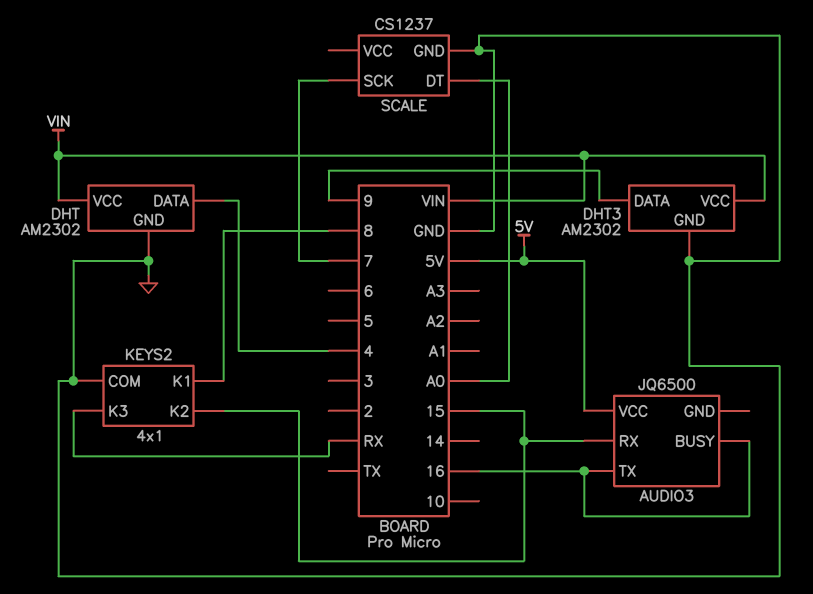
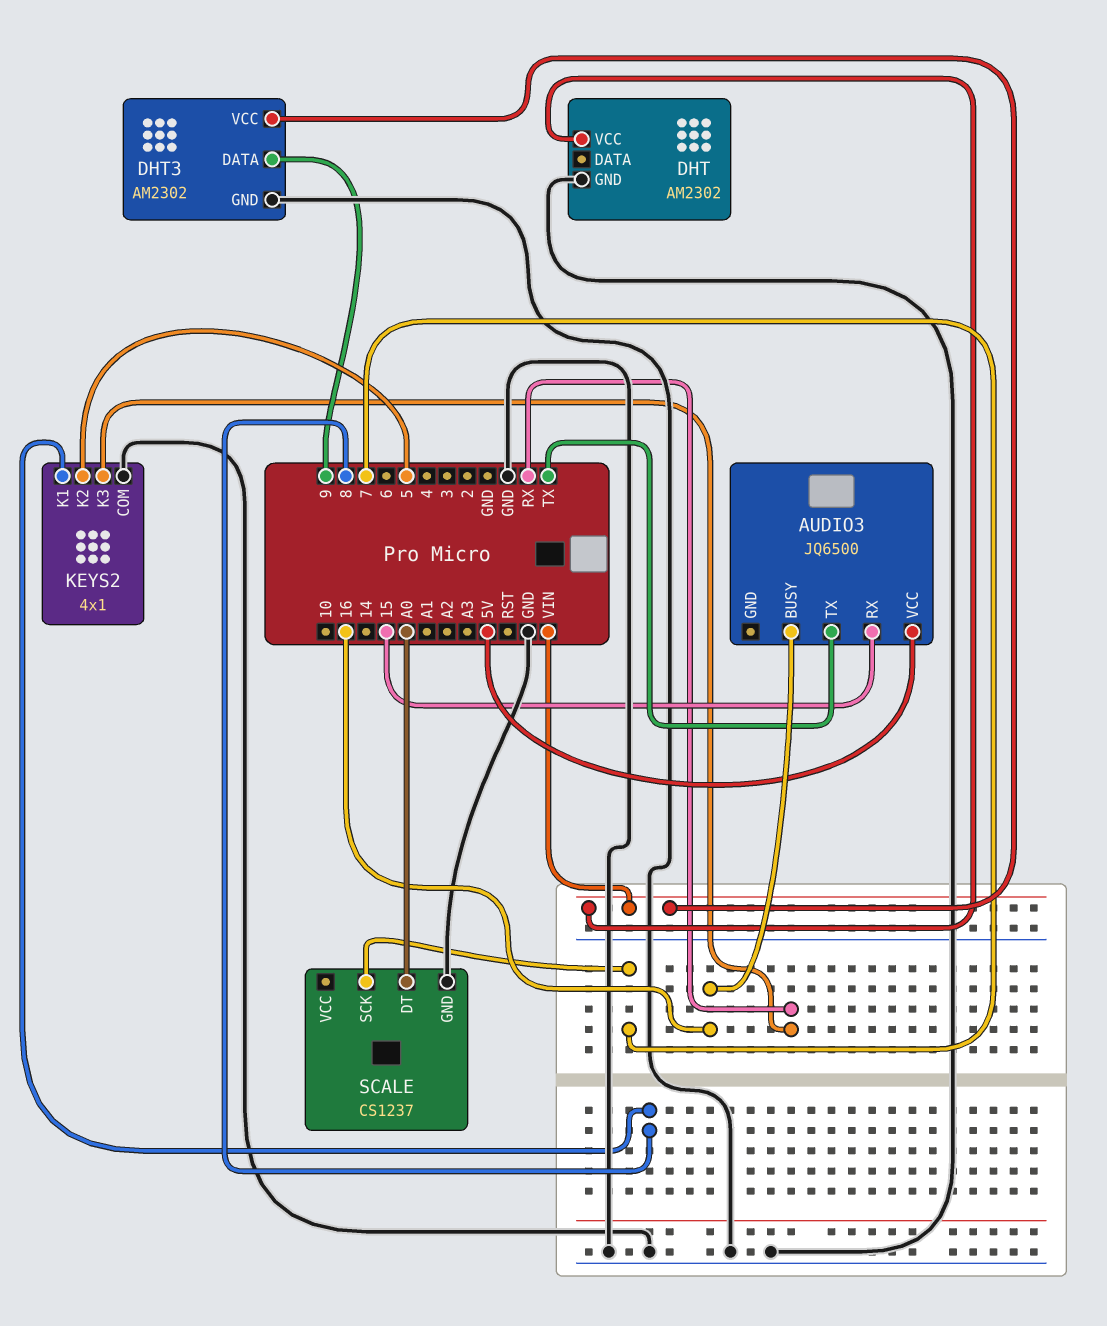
AUDIO3 pin TX: 16 -> TX
DHT pin DATA: 4 -> none
KEYS2 pin K2: 15 -> 5

